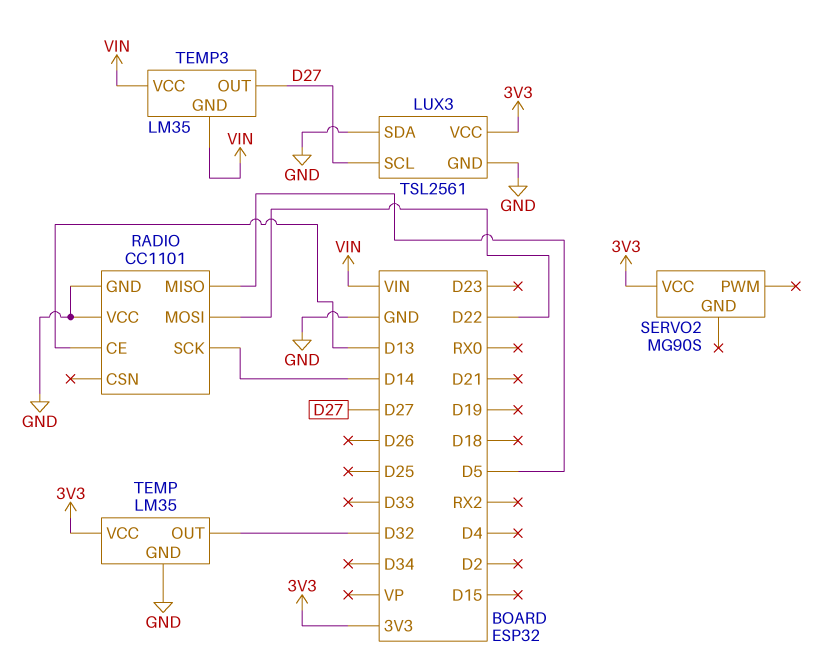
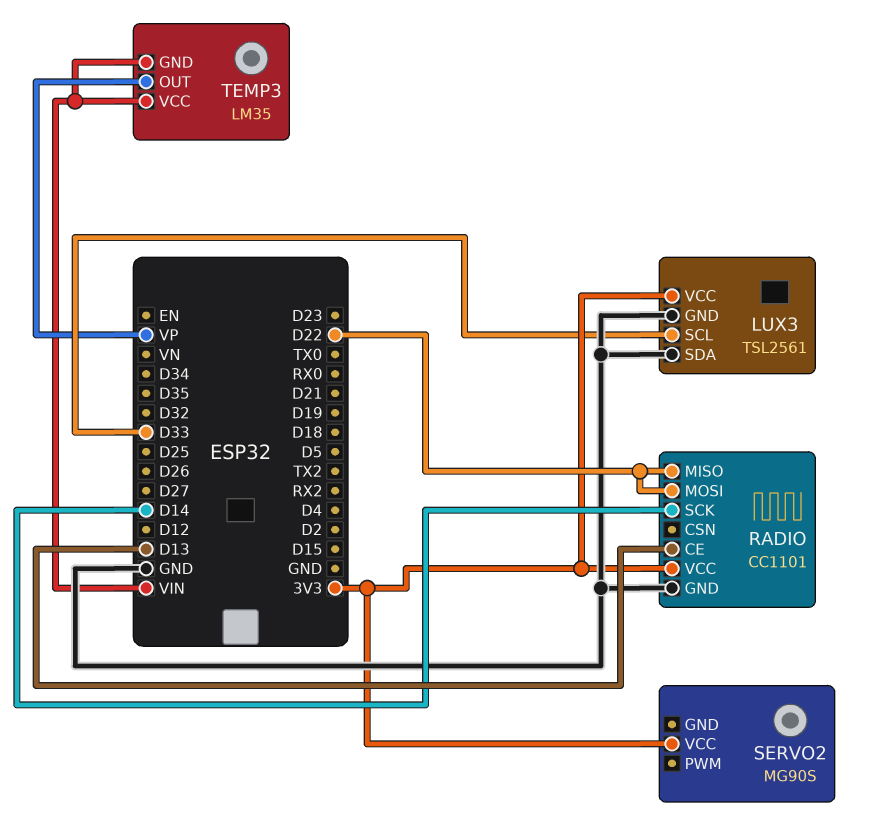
LUX3 pin SCL: D27 -> D33
RADIO pin MISO: D5 -> D22
RADIO pin VCC: GND -> 3V3
TEMP: LM35 -> none
TEMP pin GND: GND -> none
TEMP pin OUT: D32 -> none
TEMP pin VCC: 3V3 -> none
TEMP3 pin OUT: D27 -> VP

